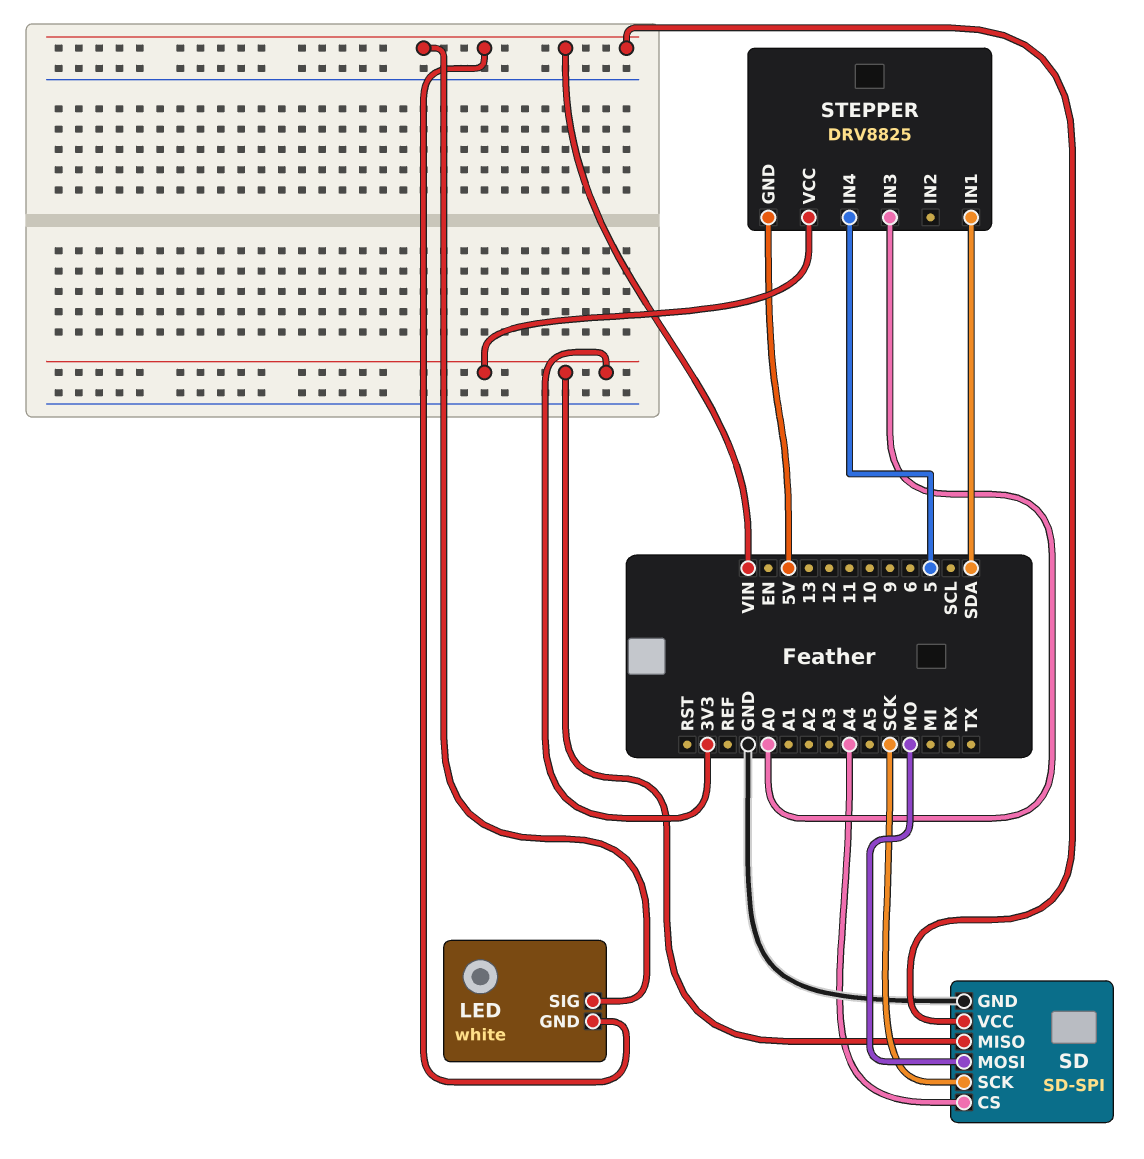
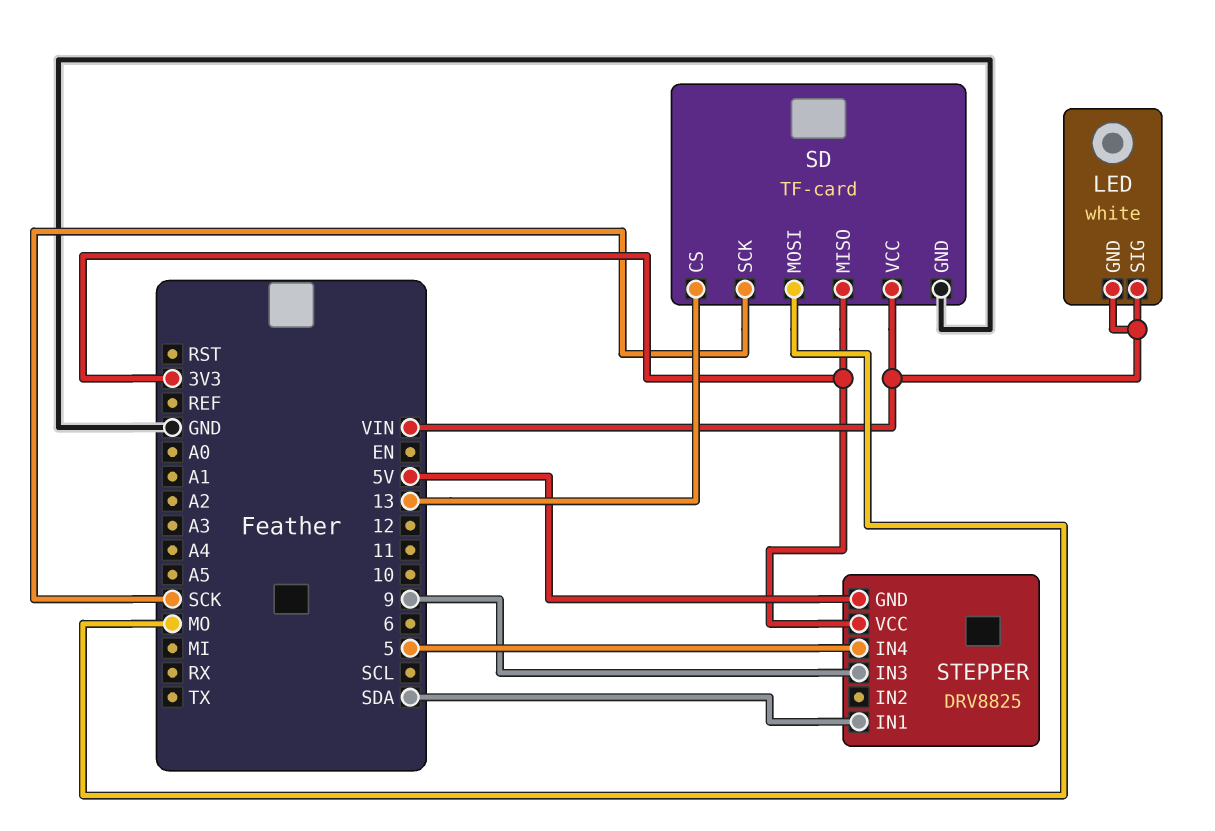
SD: SD-SPI -> TF-card
SD pin CS: A4 -> 13
STEPPER pin IN3: A0 -> 9

